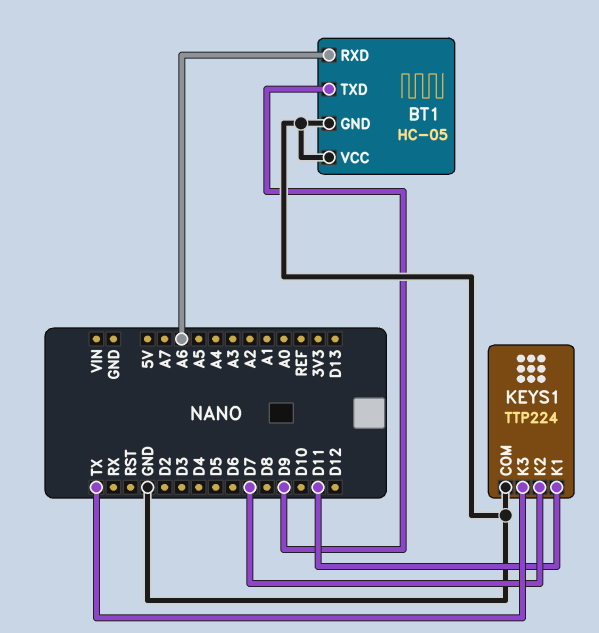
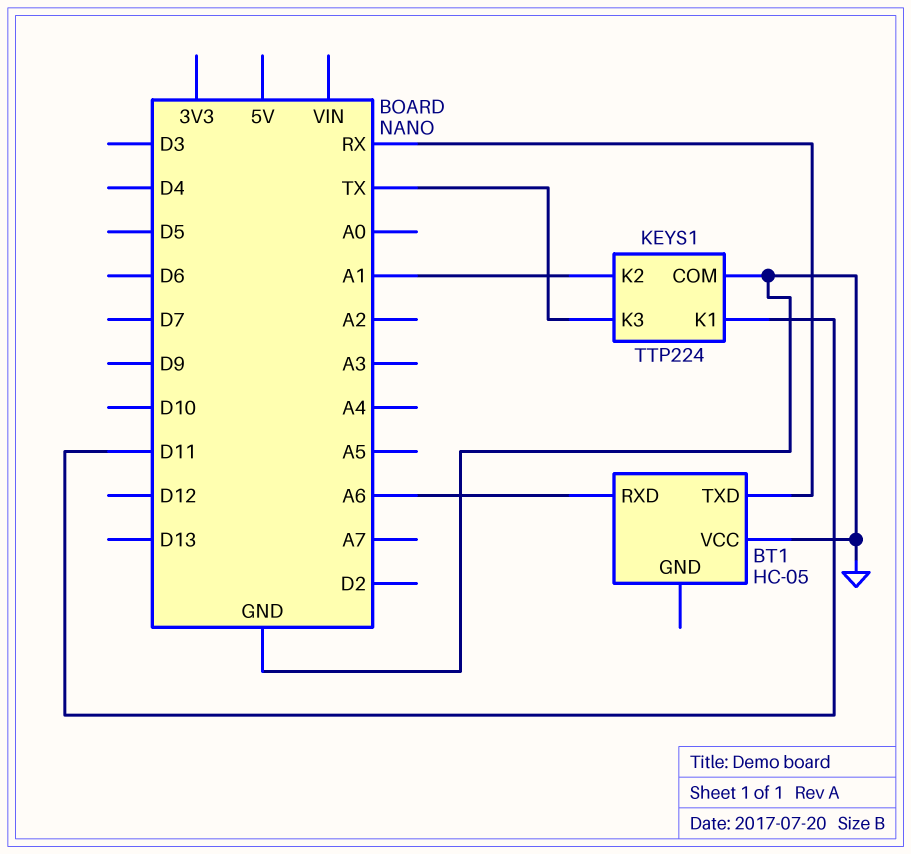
BT1 pin GND: GND -> none
BT1 pin TXD: D9 -> RX
KEYS1 pin K2: D7 -> A1

